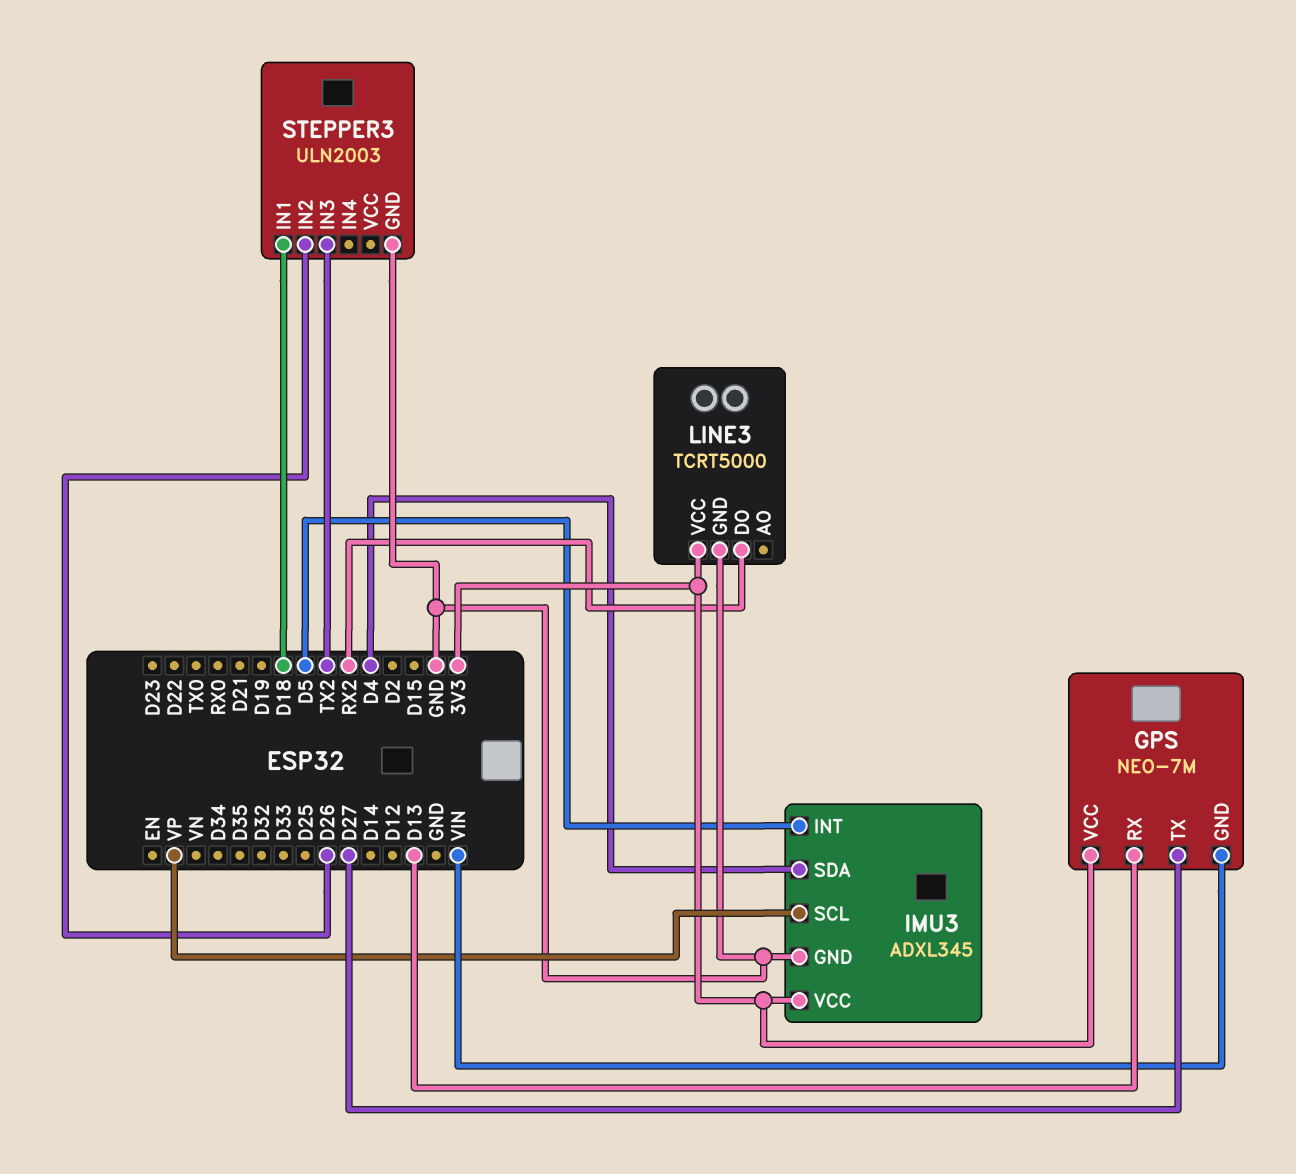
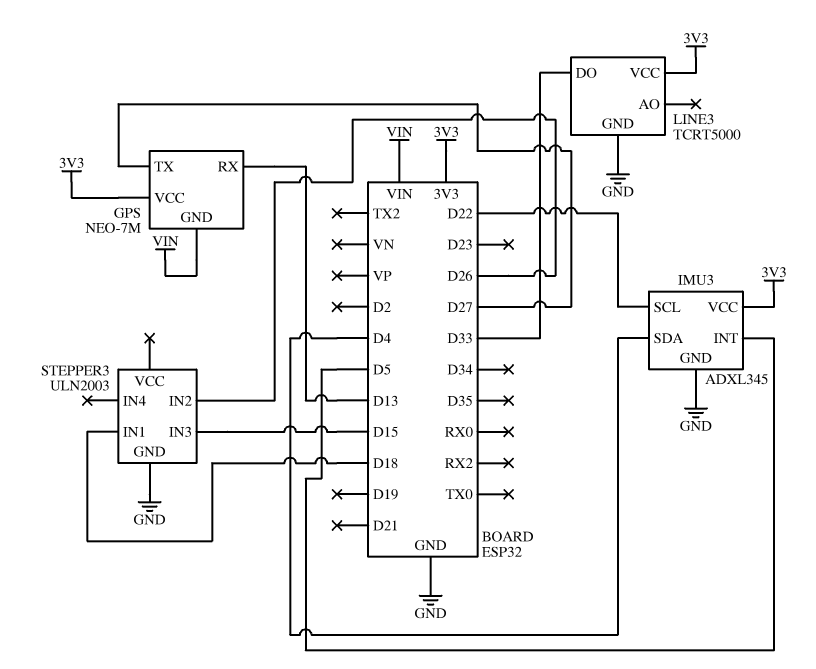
IMU3 pin SCL: VP -> D22
LINE3 pin DO: RX2 -> D33
STEPPER3 pin IN3: TX2 -> D15

